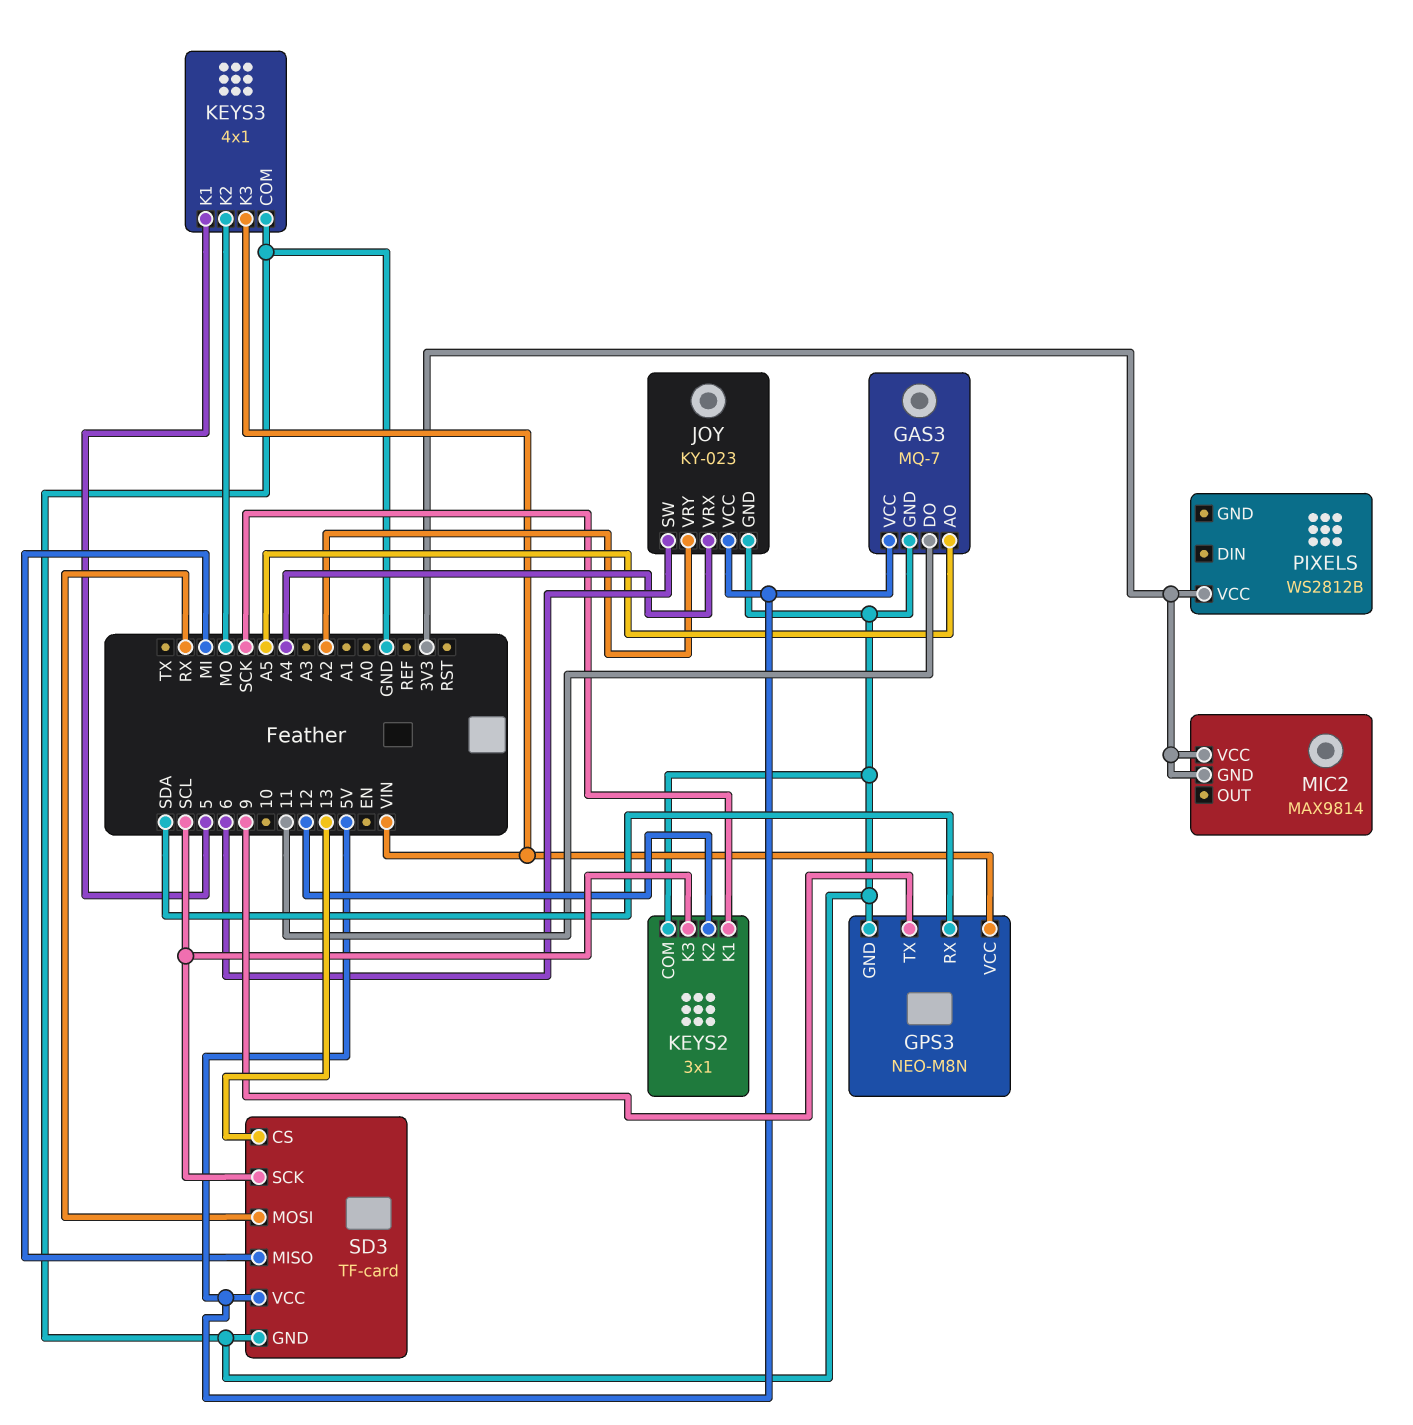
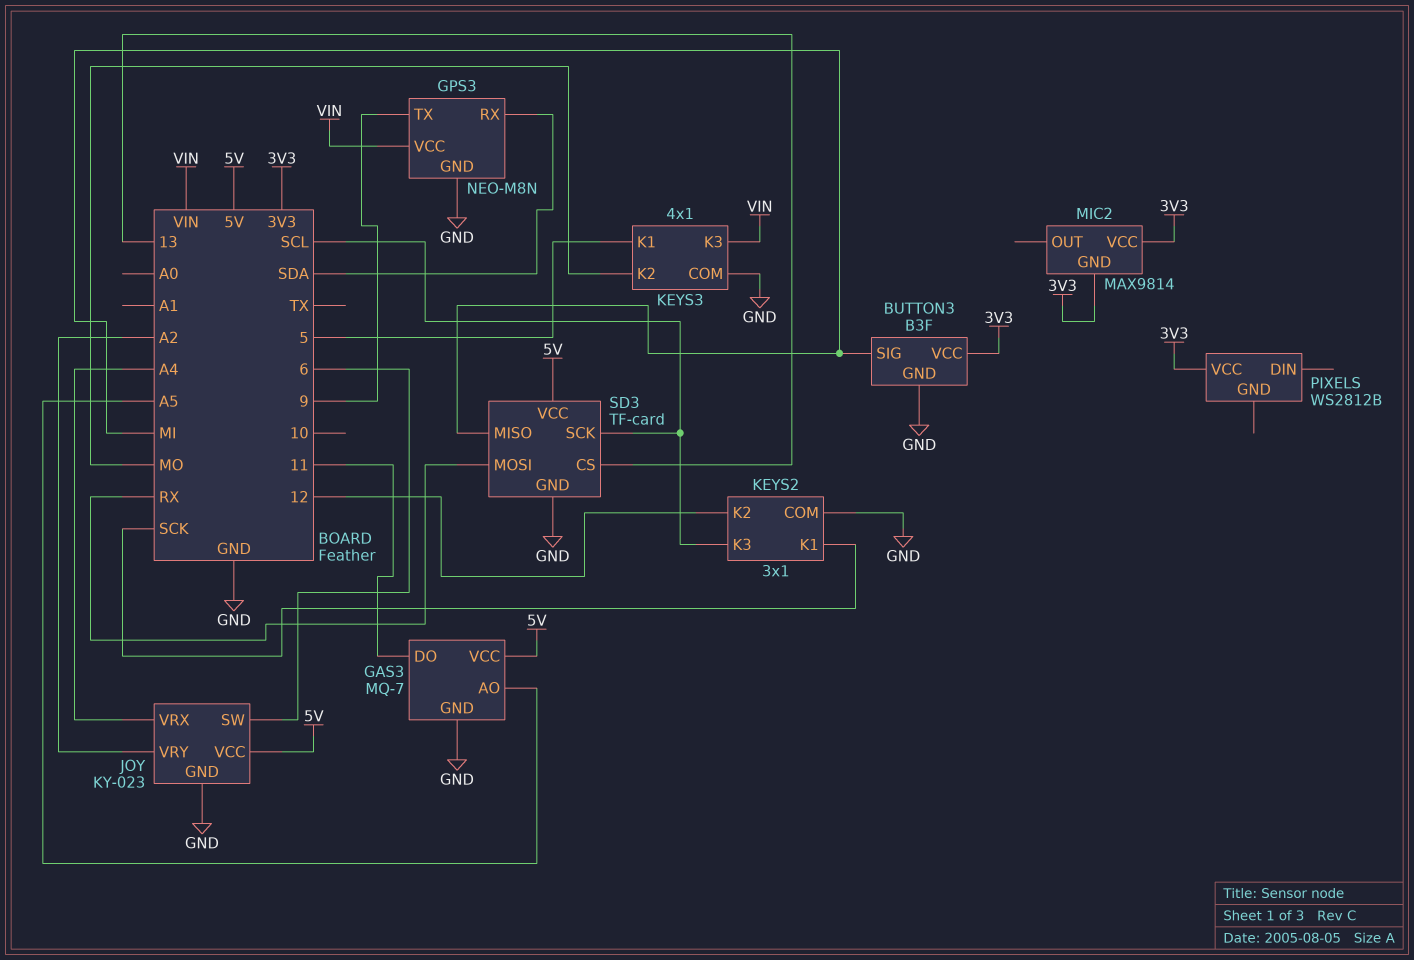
BUTTON3: none -> B3F
BUTTON3 pin GND: none -> GND
BUTTON3 pin SIG: none -> MI
BUTTON3 pin VCC: none -> 3V3

